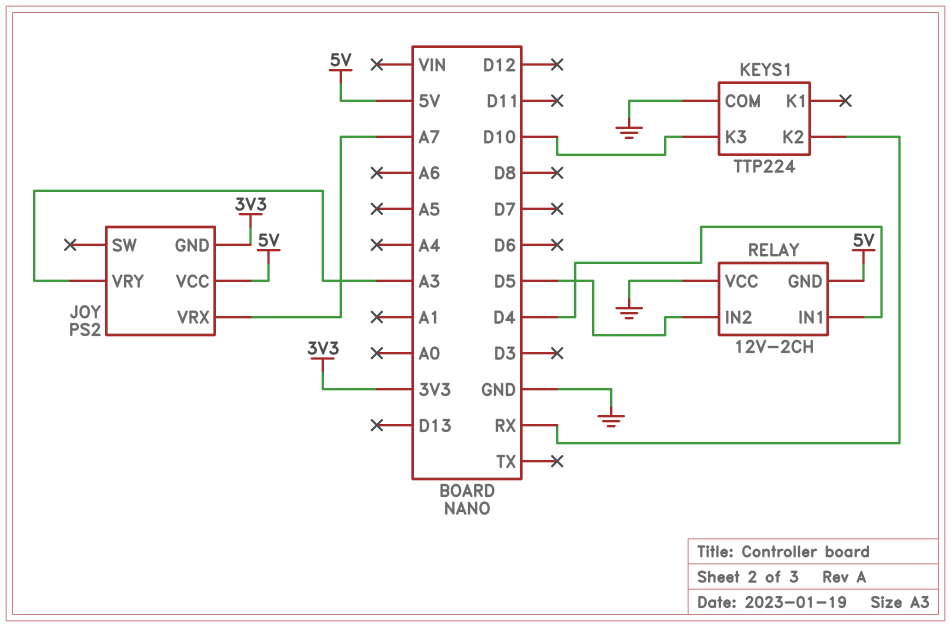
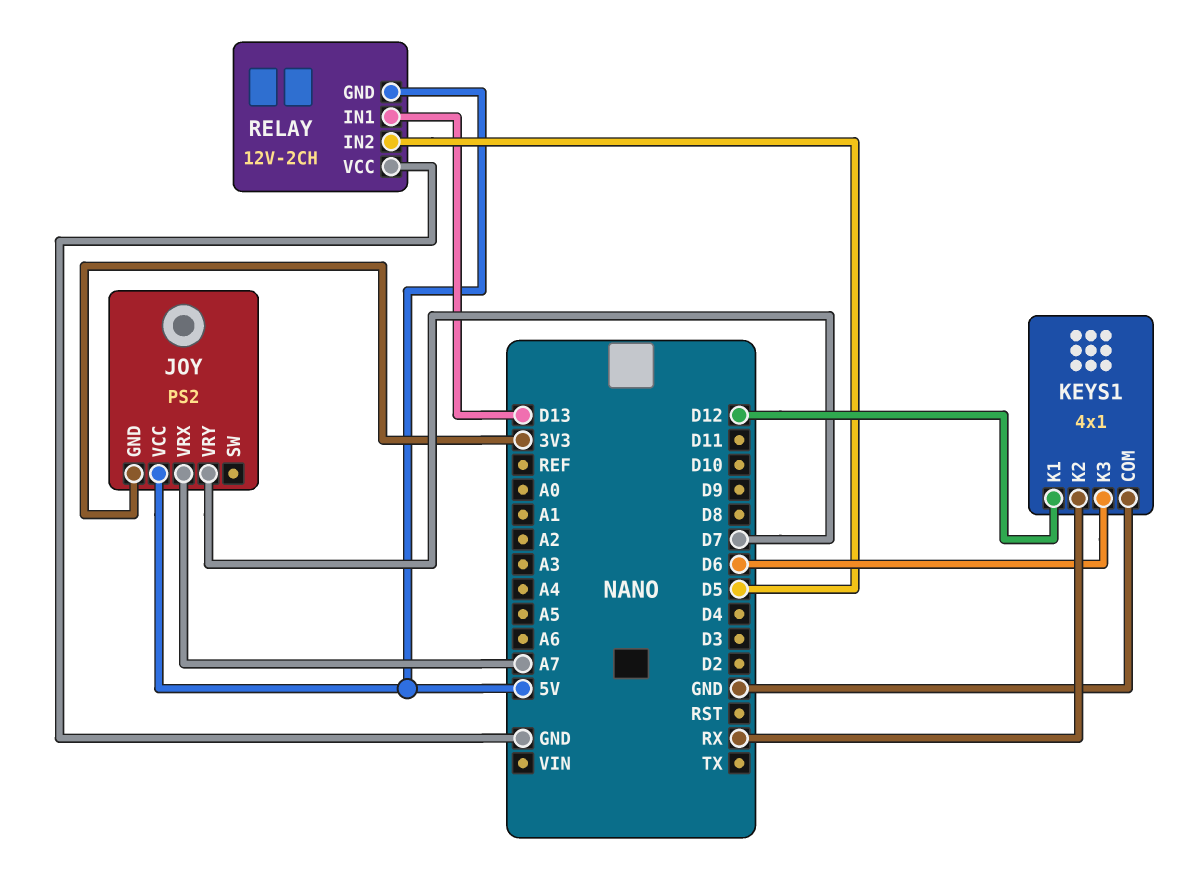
JOY pin VRY: A3 -> D7
KEYS1: TTP224 -> 4x1
KEYS1 pin K1: none -> D12
KEYS1 pin K3: D10 -> D6
RELAY pin IN1: D4 -> D13

